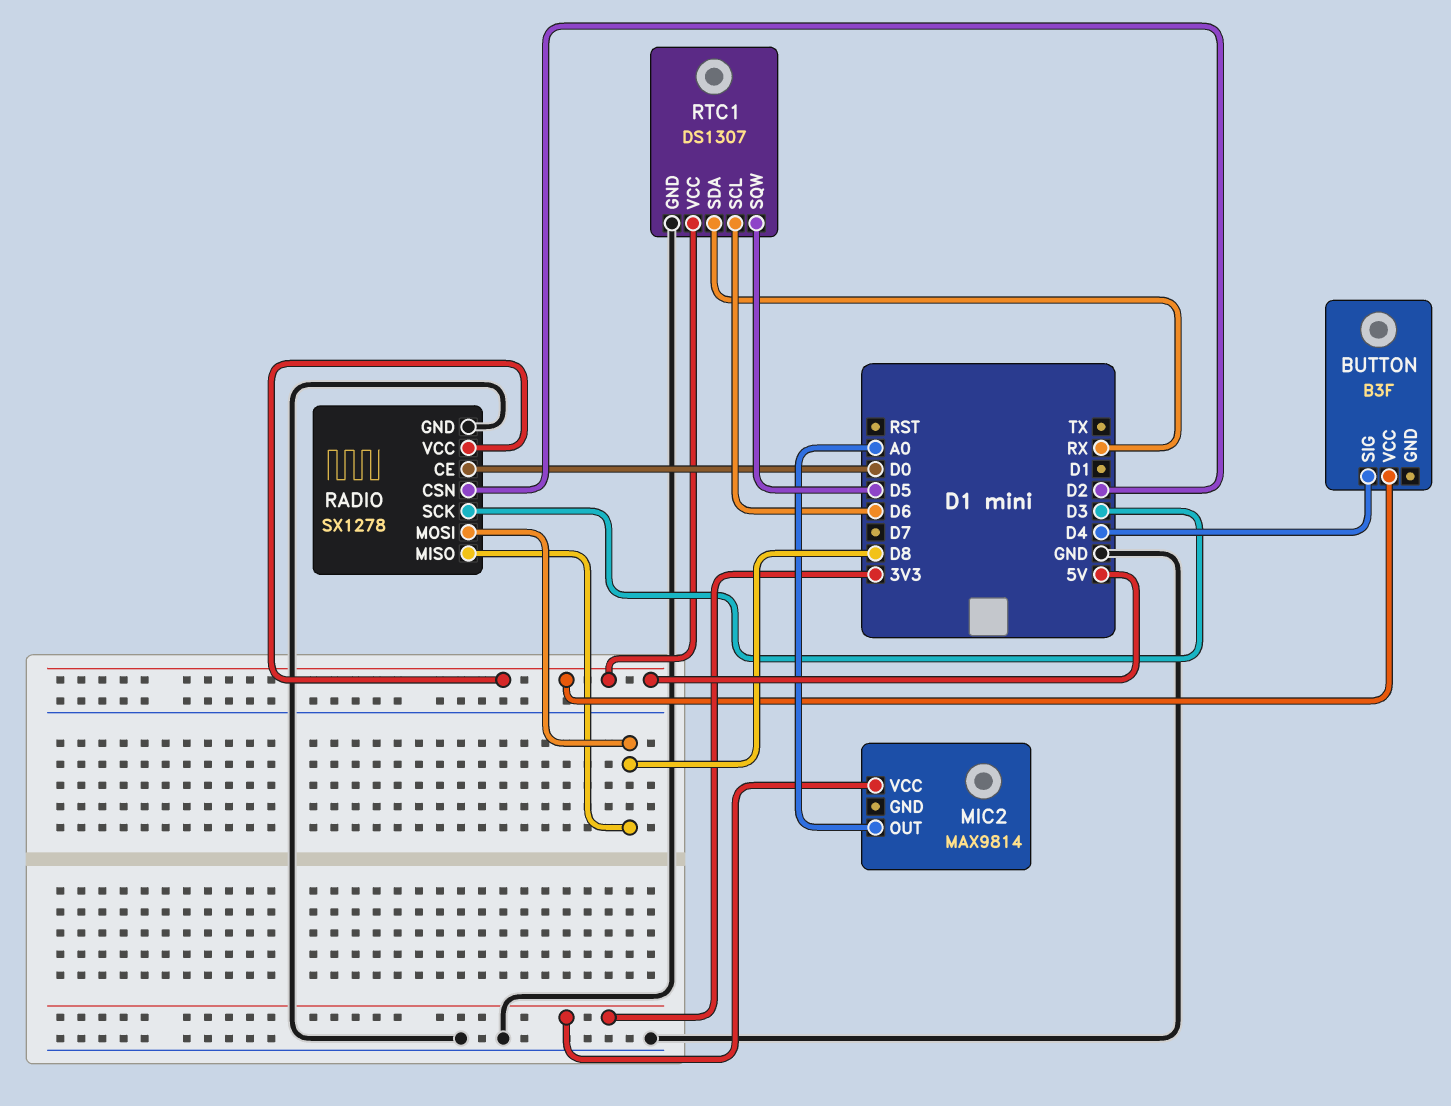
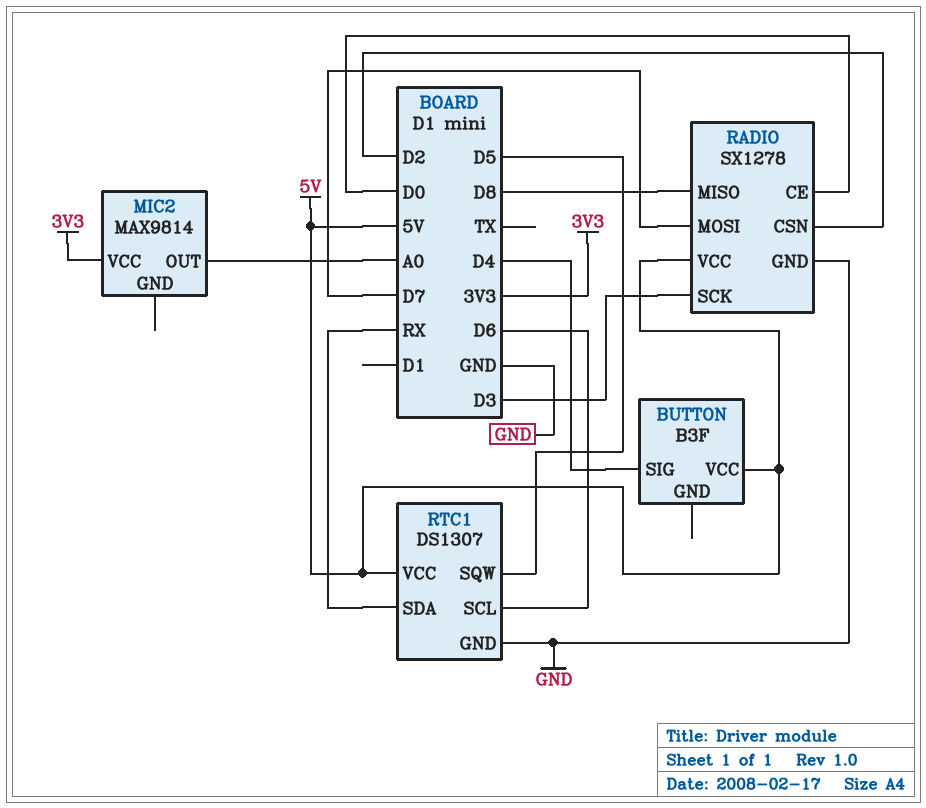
RADIO pin MOSI: D8 -> D7

